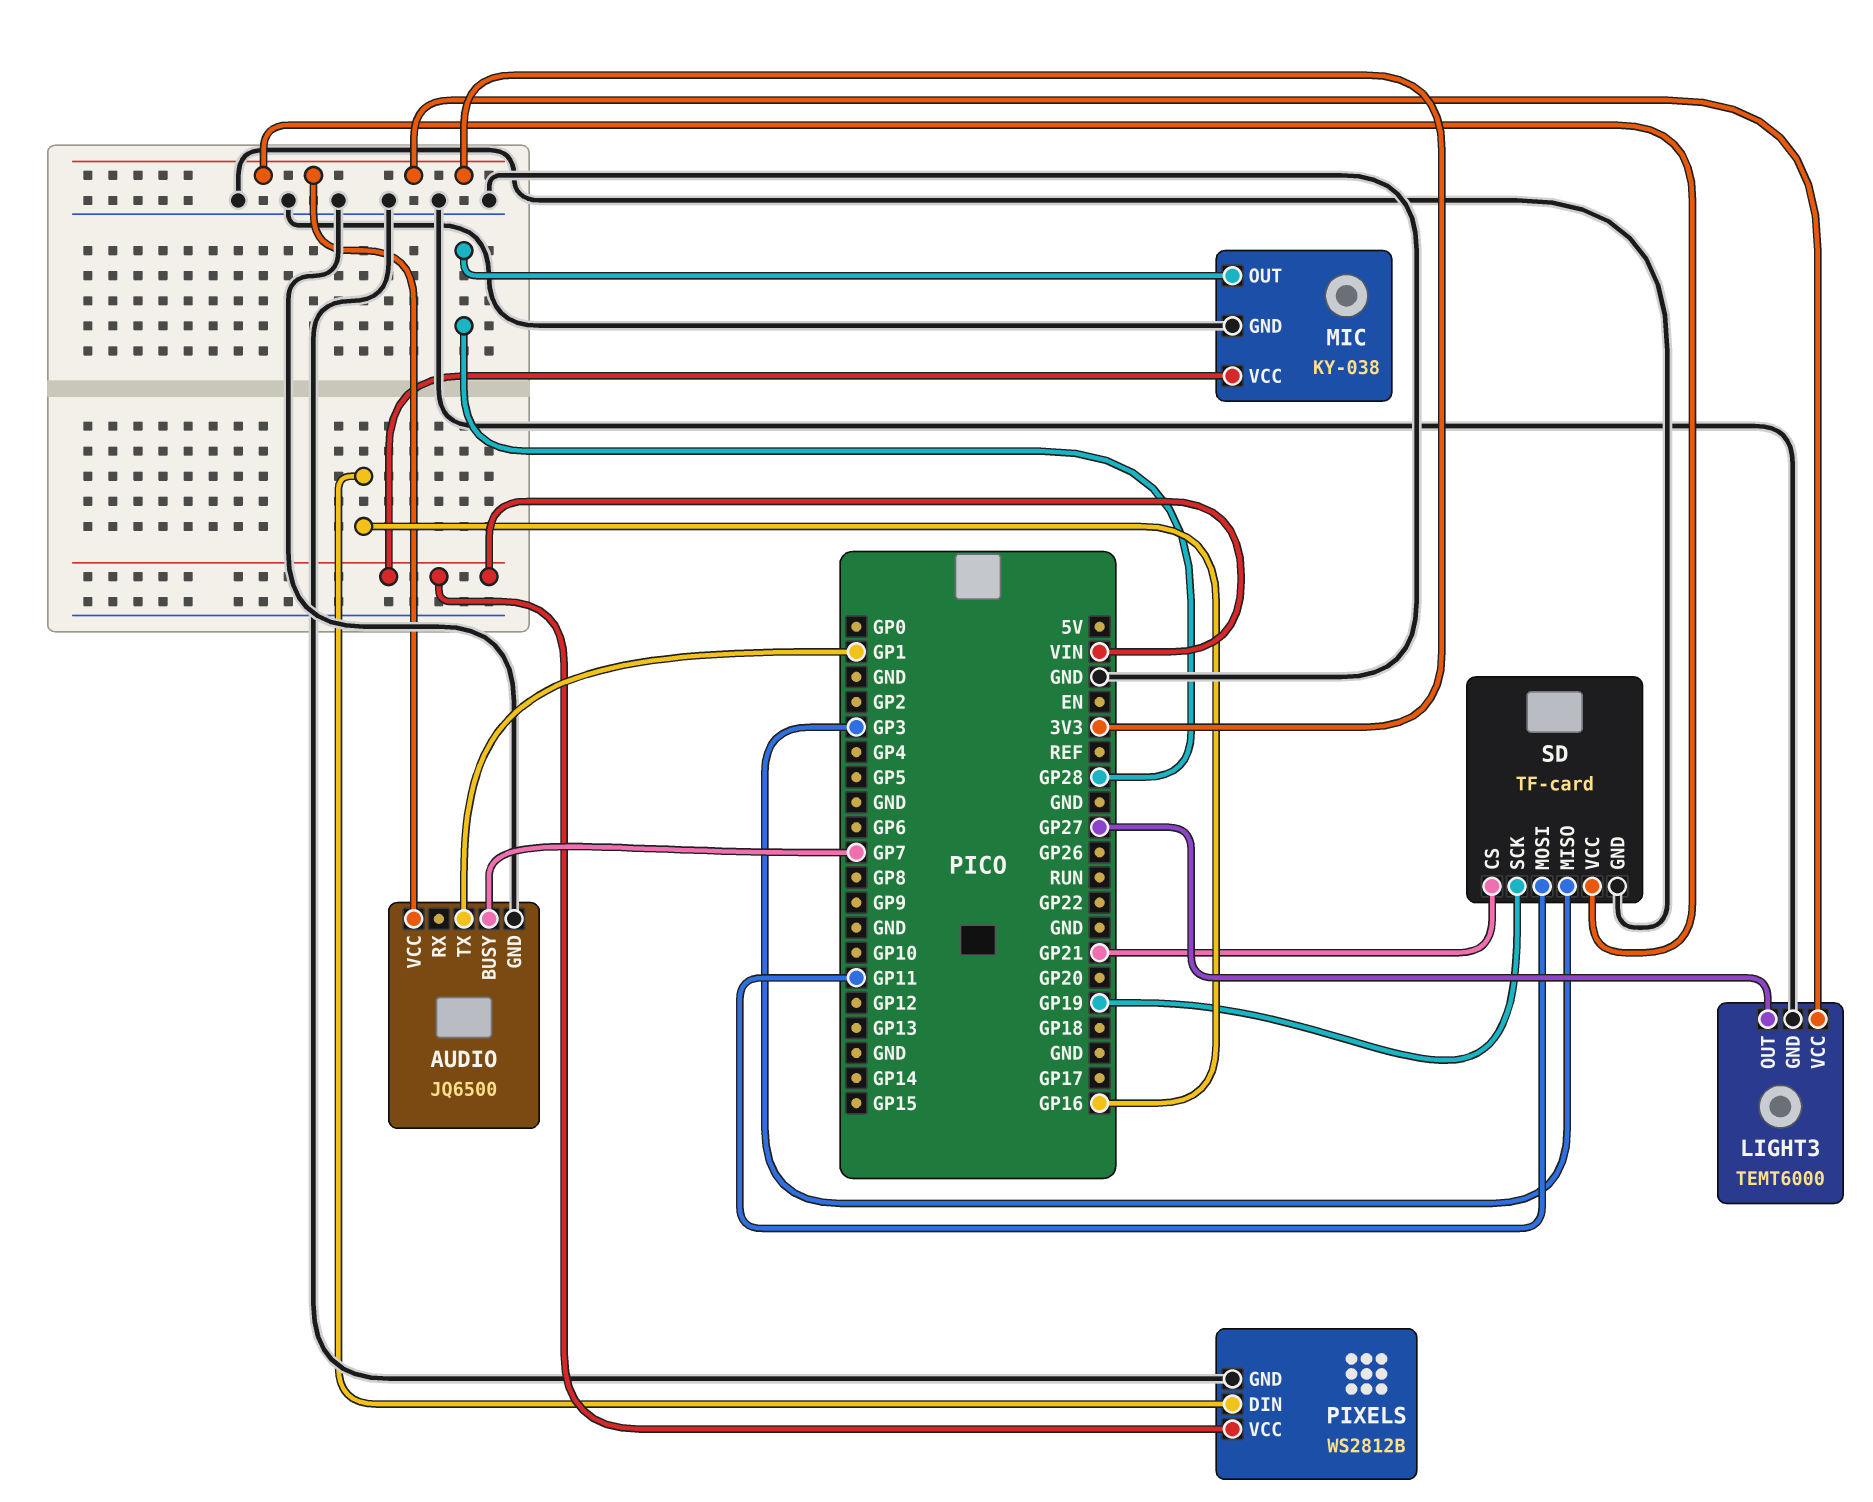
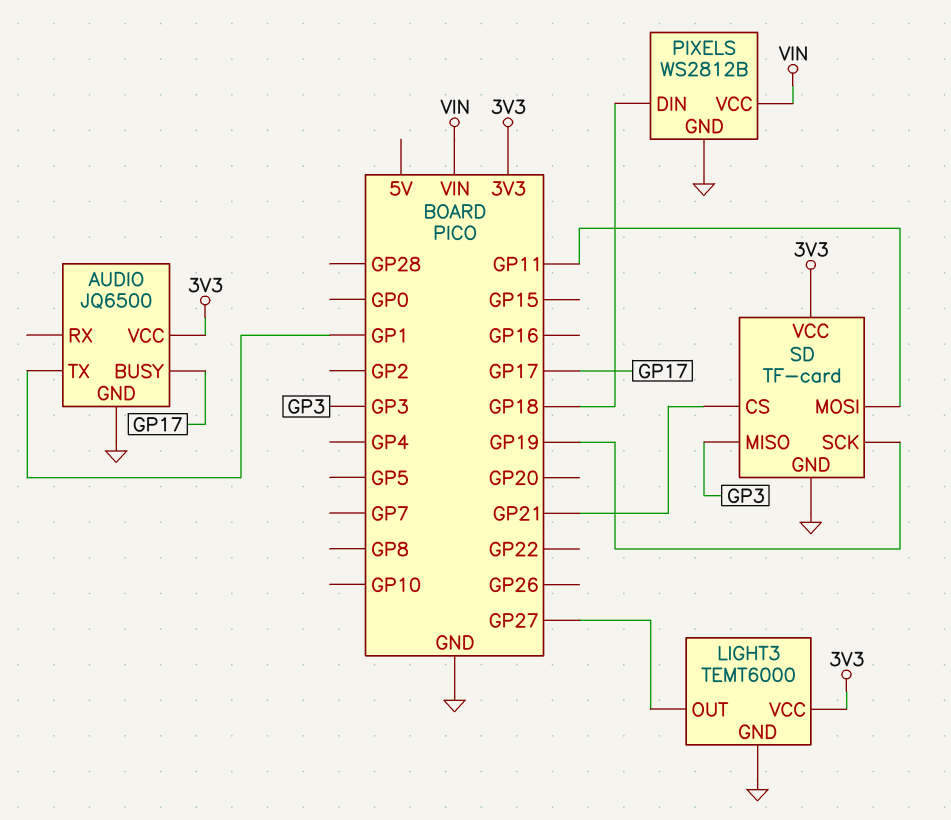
AUDIO pin BUSY: GP7 -> GP17
MIC: KY-038 -> none
MIC pin GND: GND -> none
MIC pin OUT: GP28 -> none
MIC pin VCC: VIN -> none
PIXELS pin DIN: GP16 -> GP18

